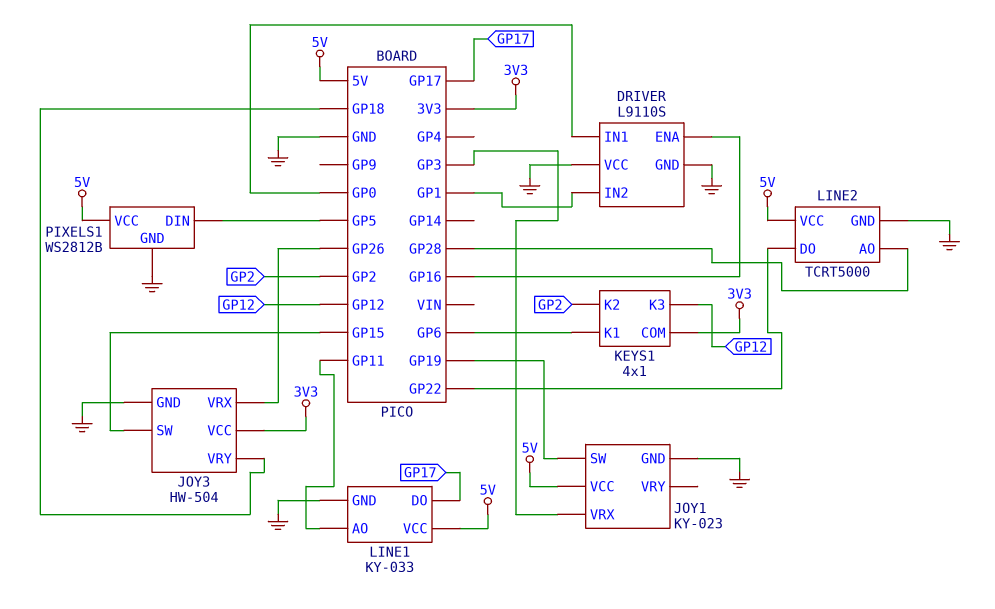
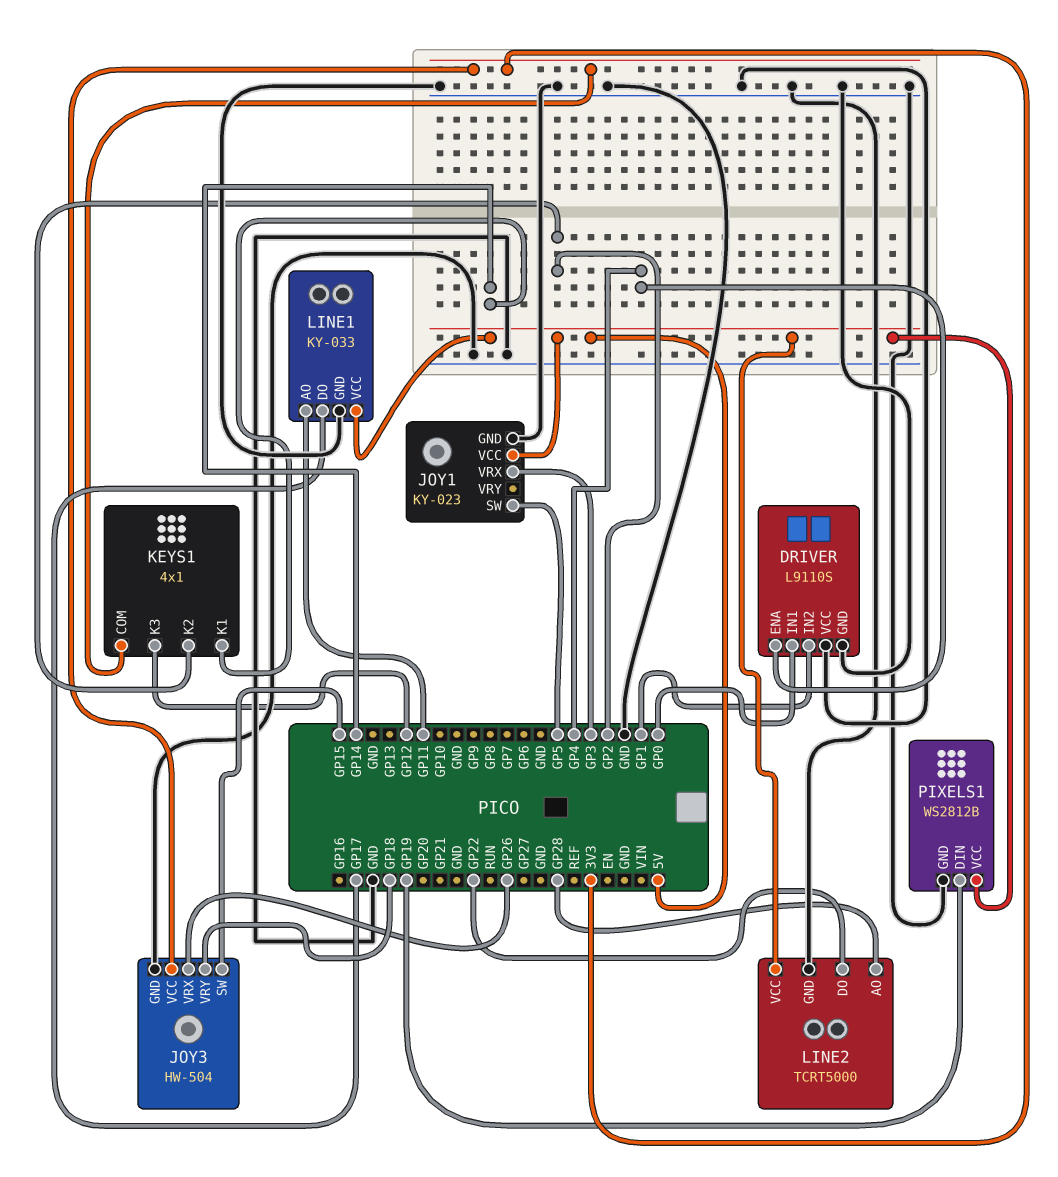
DRIVER pin ENA: GP16 -> GP4
JOY1 pin SW: GP19 -> GP5
KEYS1 pin K1: GP6 -> GP14
PIXELS1 pin DIN: GP5 -> GP19

